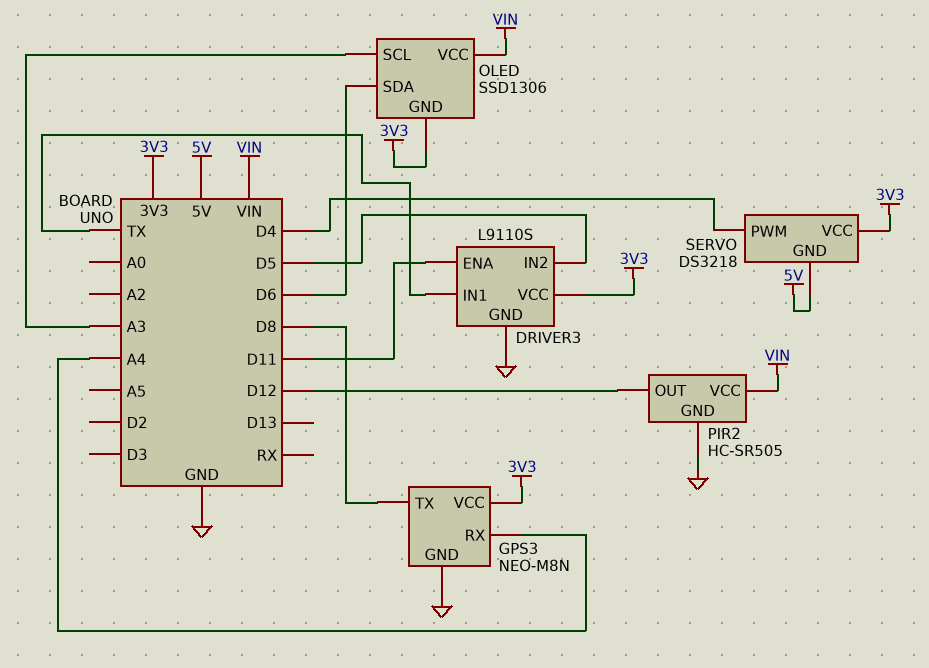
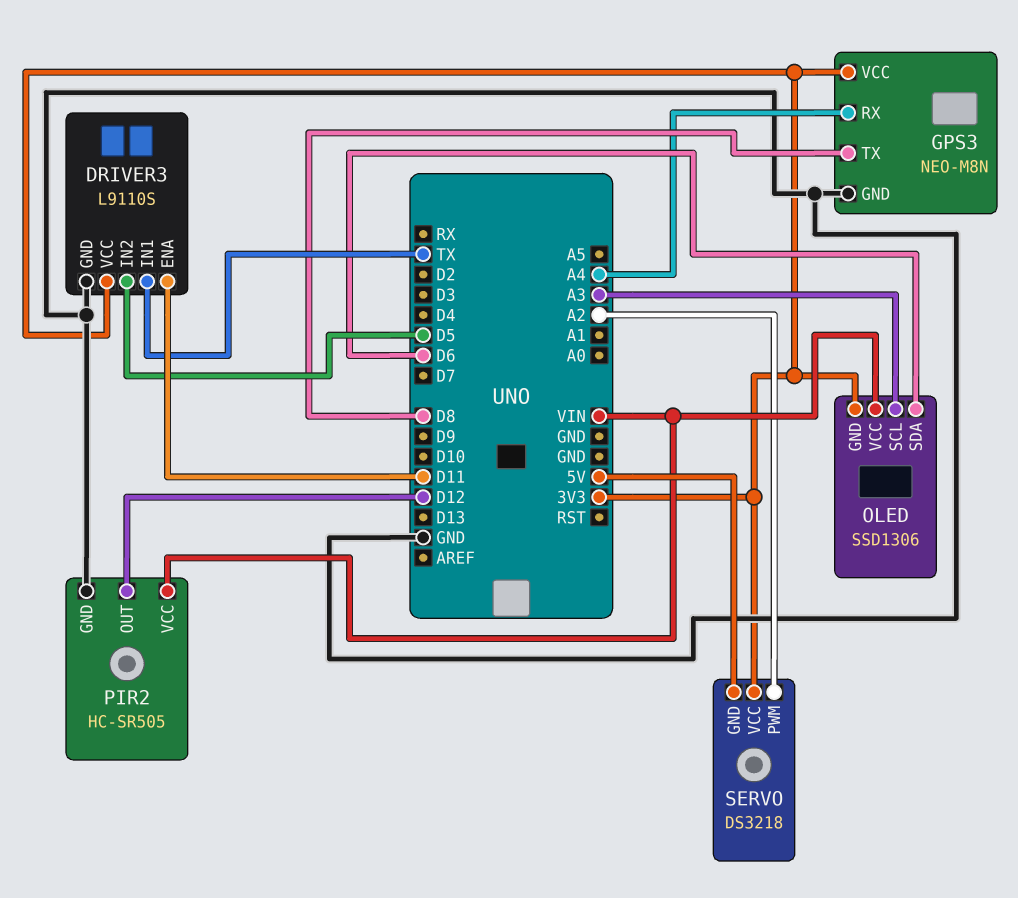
SERVO pin PWM: D4 -> A2

